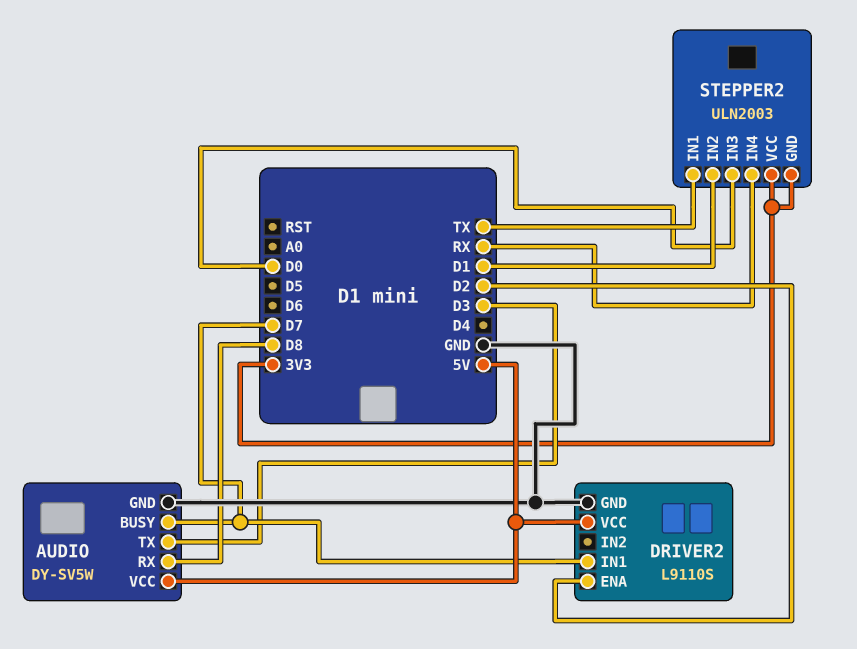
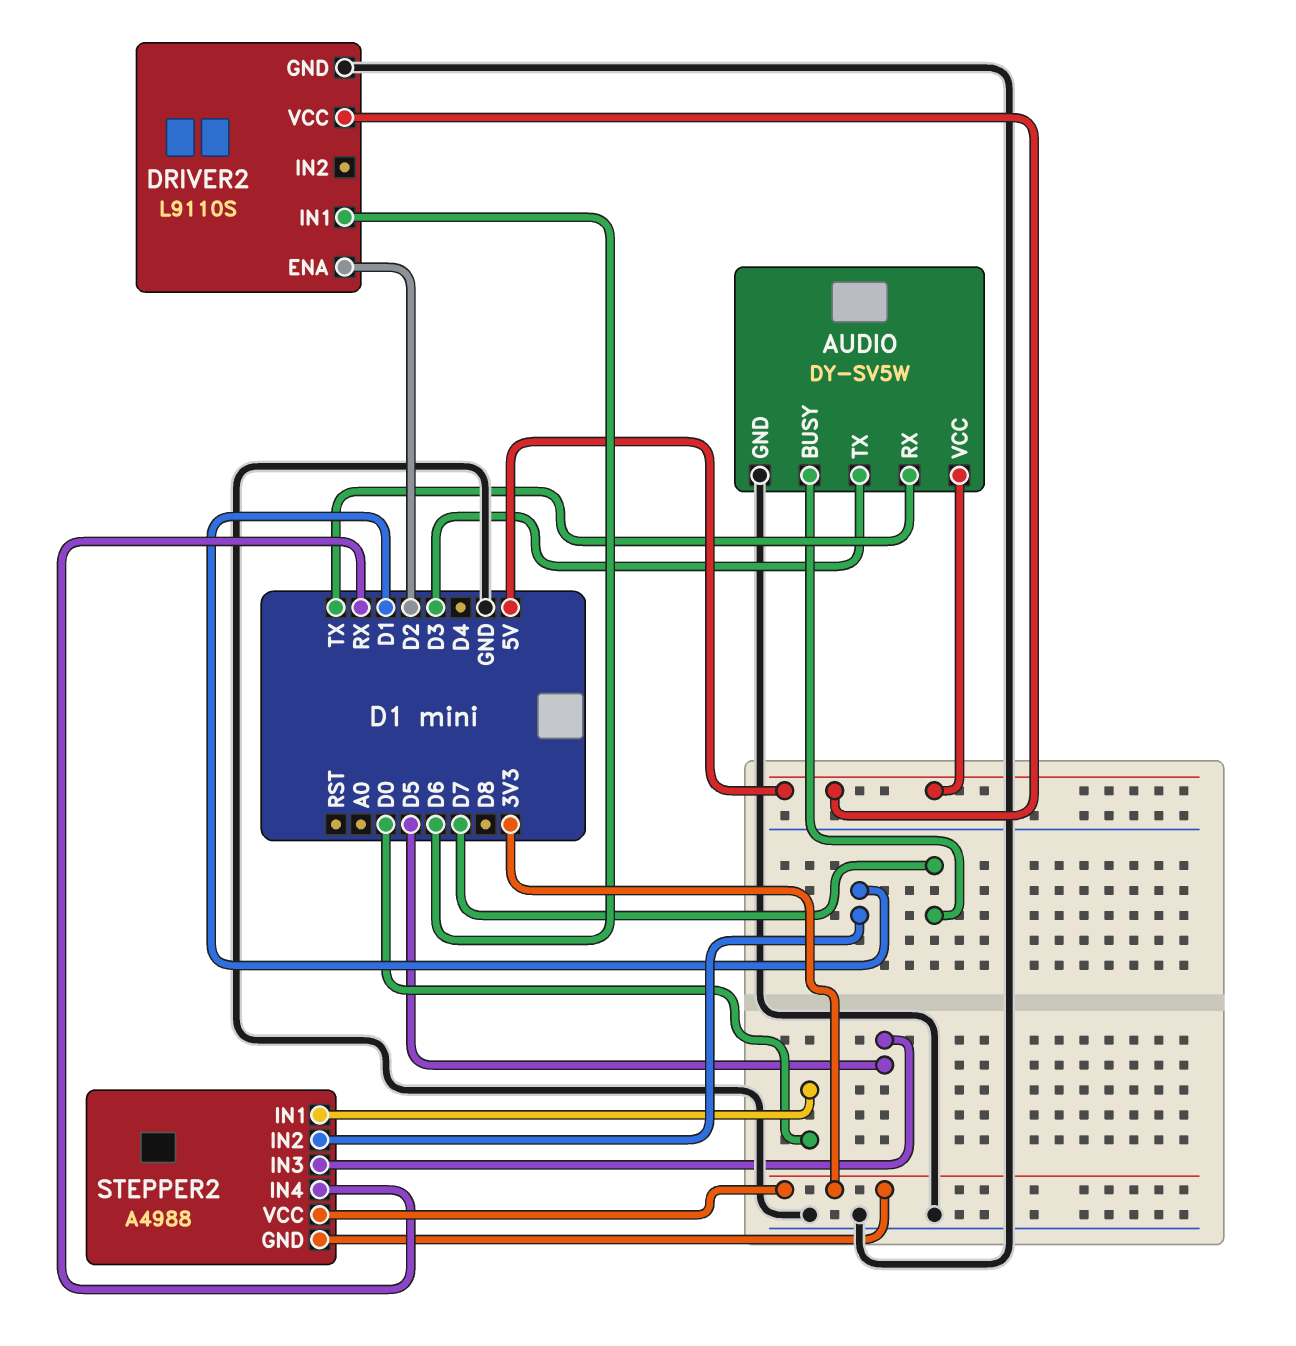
AUDIO pin RX: D8 -> TX
DRIVER2 pin IN1: D7 -> D6
STEPPER2: ULN2003 -> A4988
STEPPER2 pin IN1: TX -> D0
STEPPER2 pin IN3: D0 -> D5

